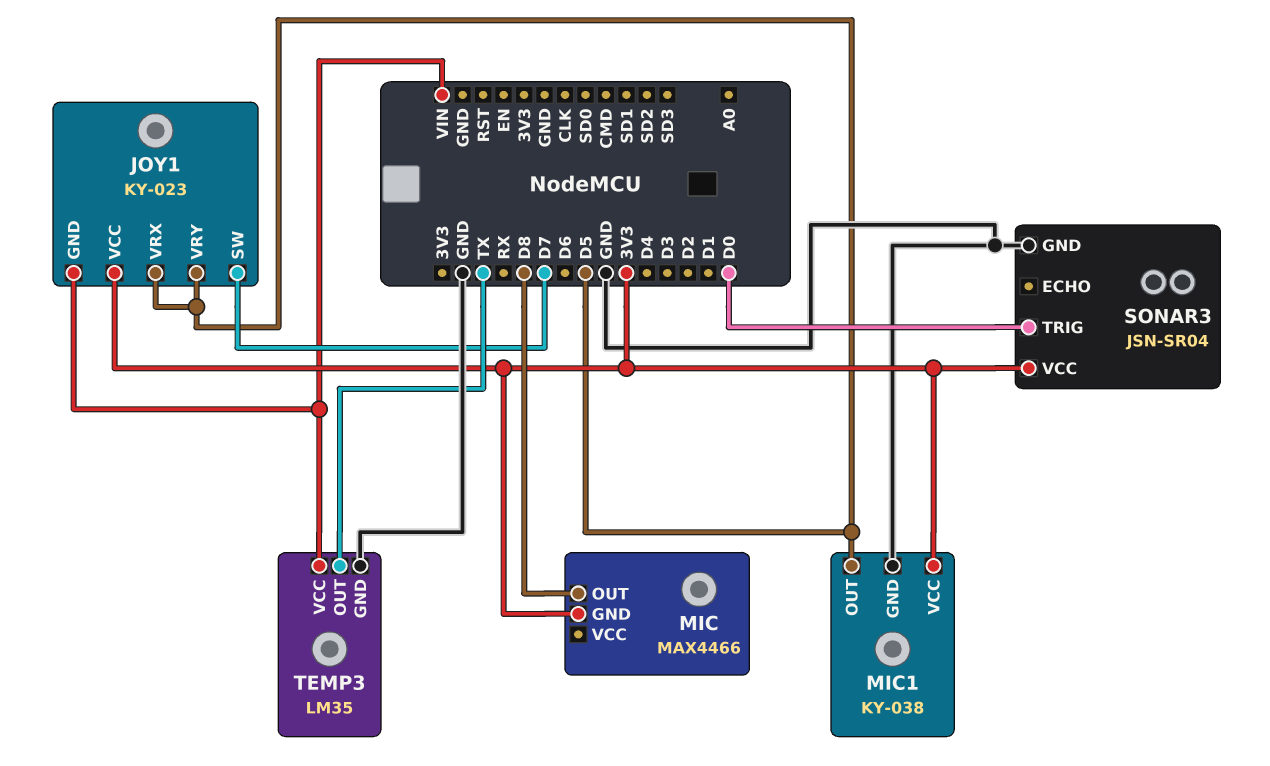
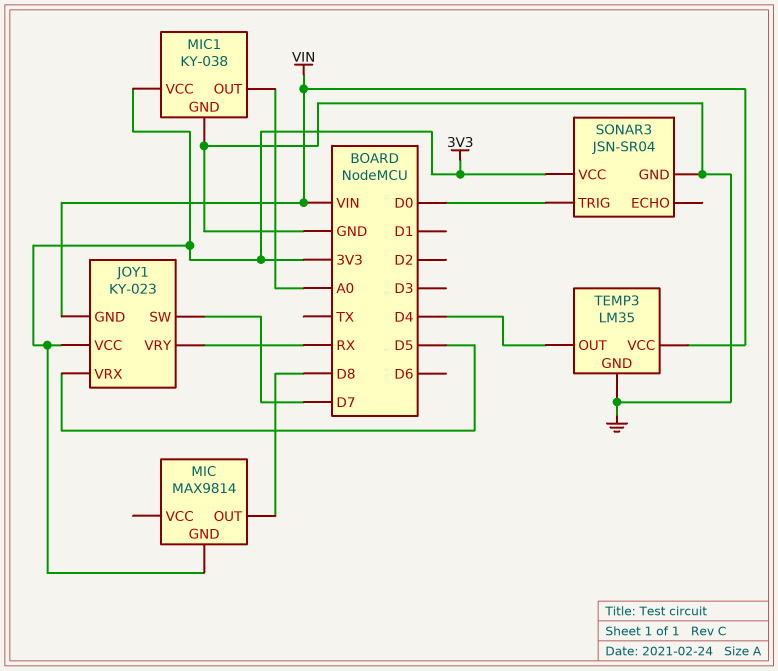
JOY1 pin VRY: D5 -> RX
MIC: MAX4466 -> MAX9814
MIC1 pin OUT: D5 -> A0
TEMP3 pin OUT: TX -> D4

